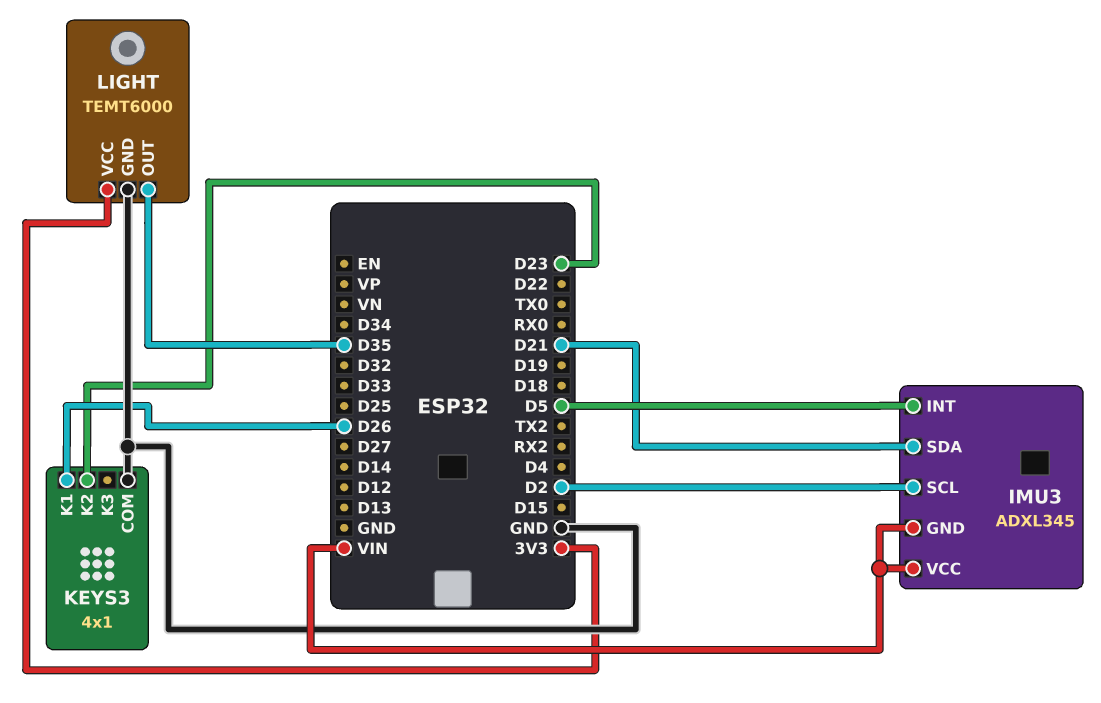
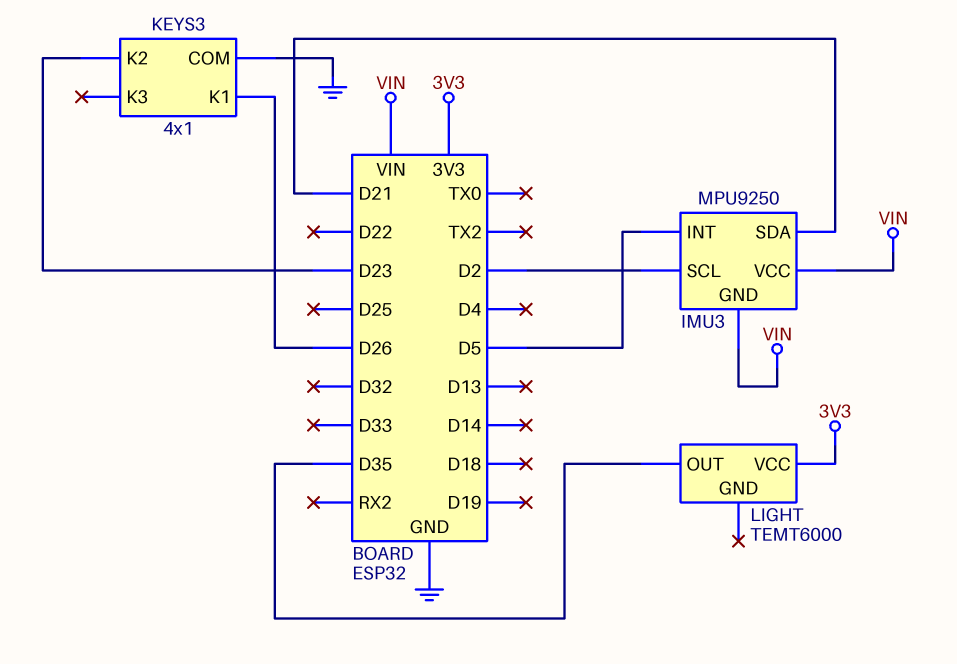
IMU3: ADXL345 -> MPU9250
LIGHT pin GND: GND -> none

